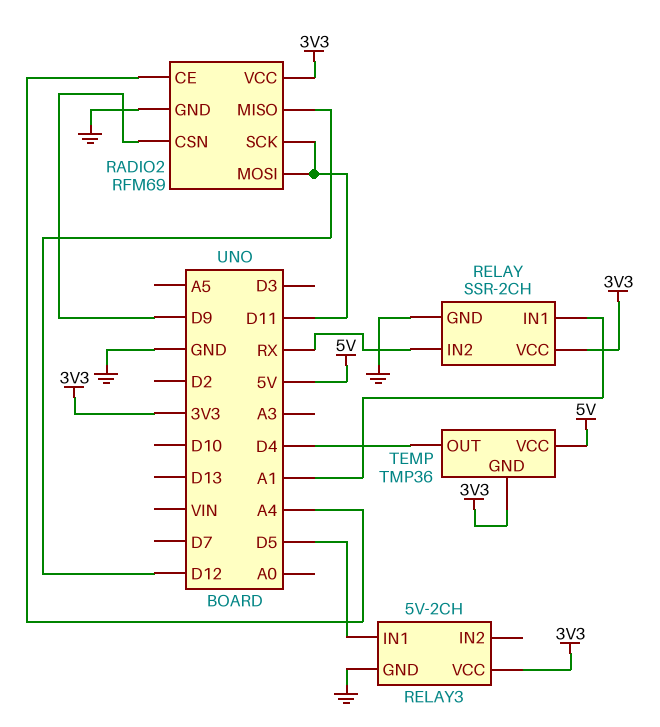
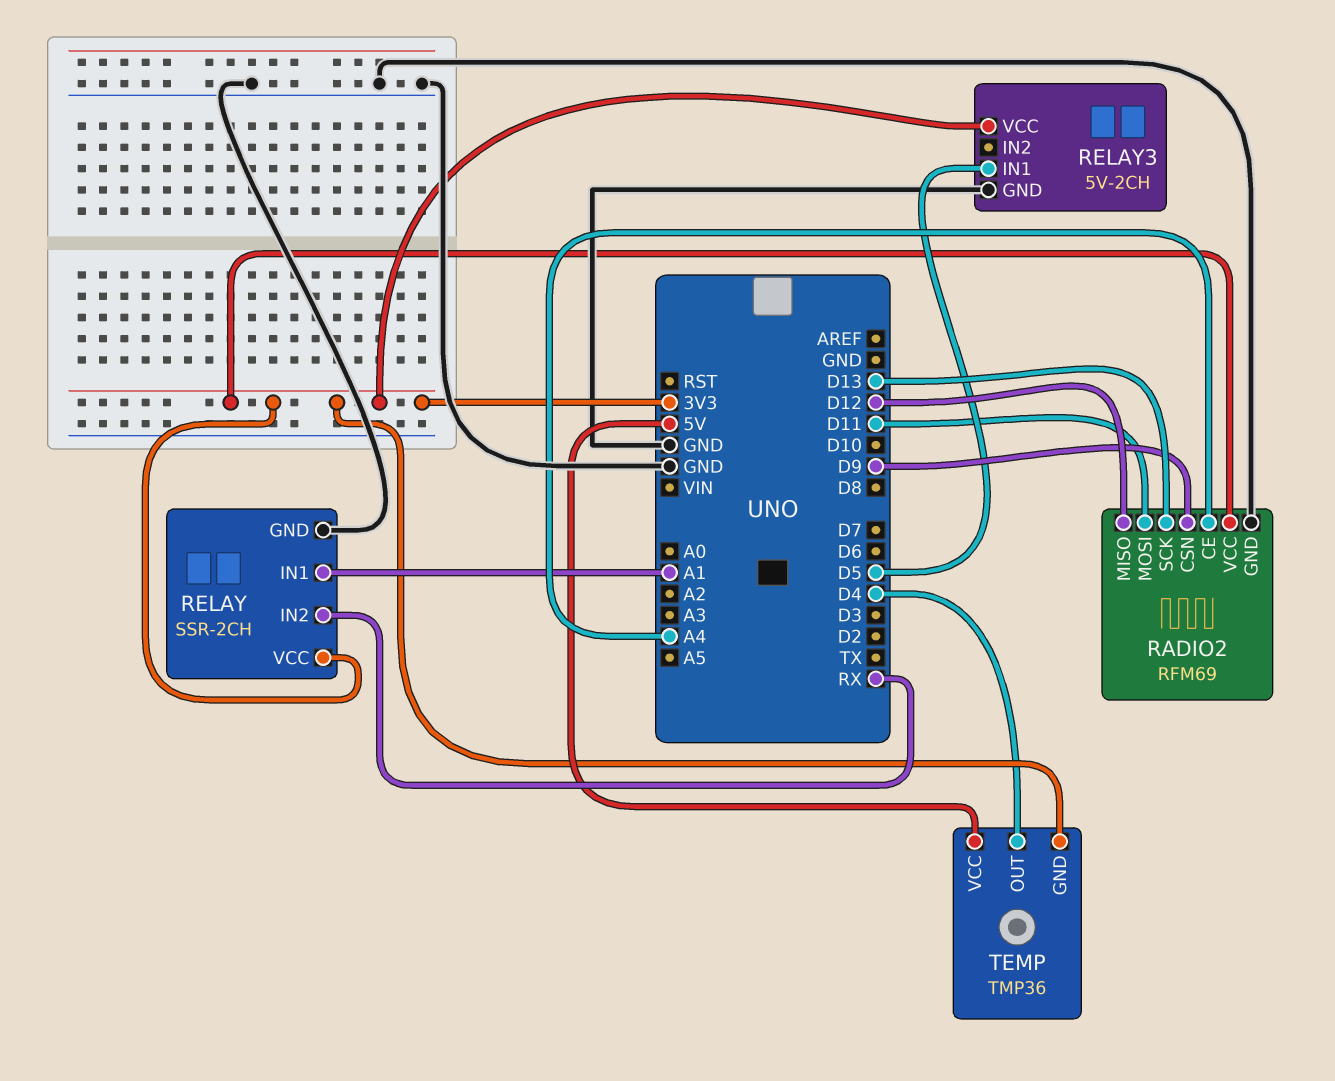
RADIO2 pin SCK: D11 -> D13

